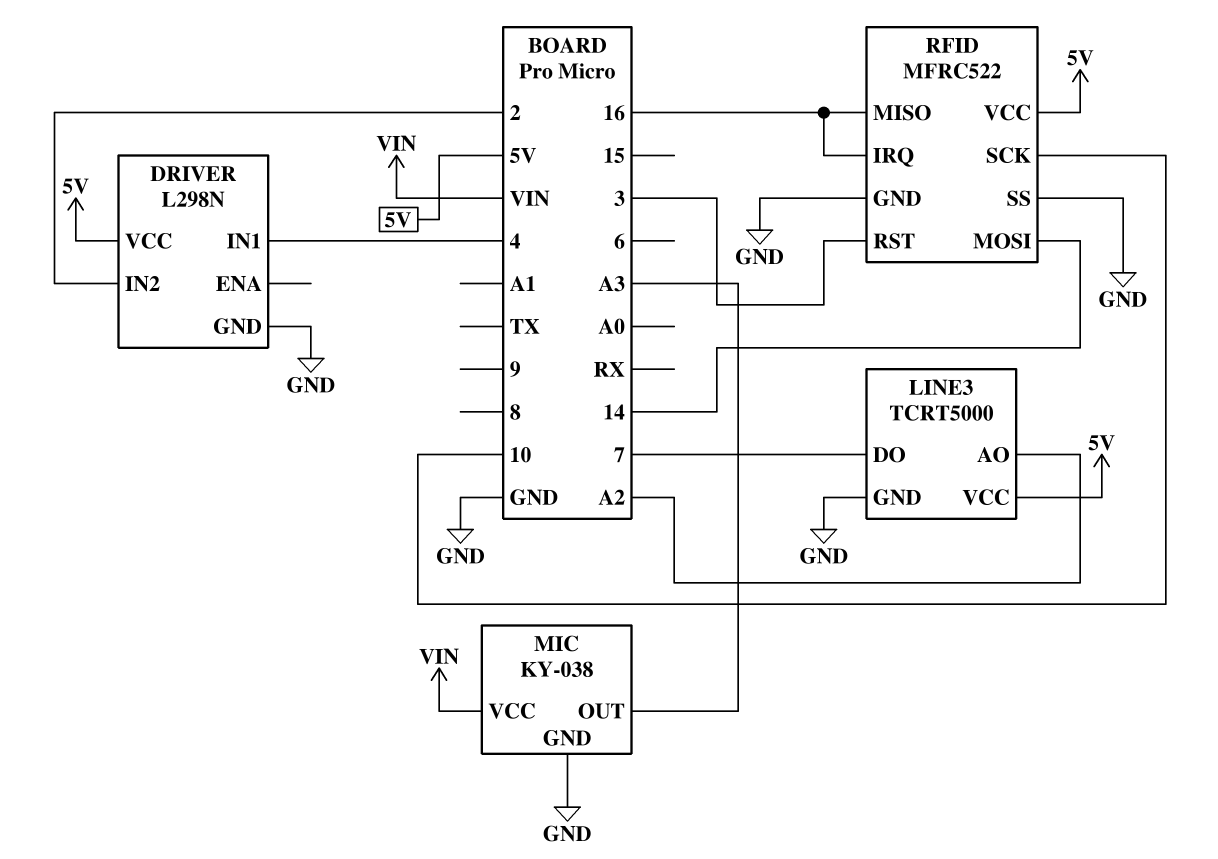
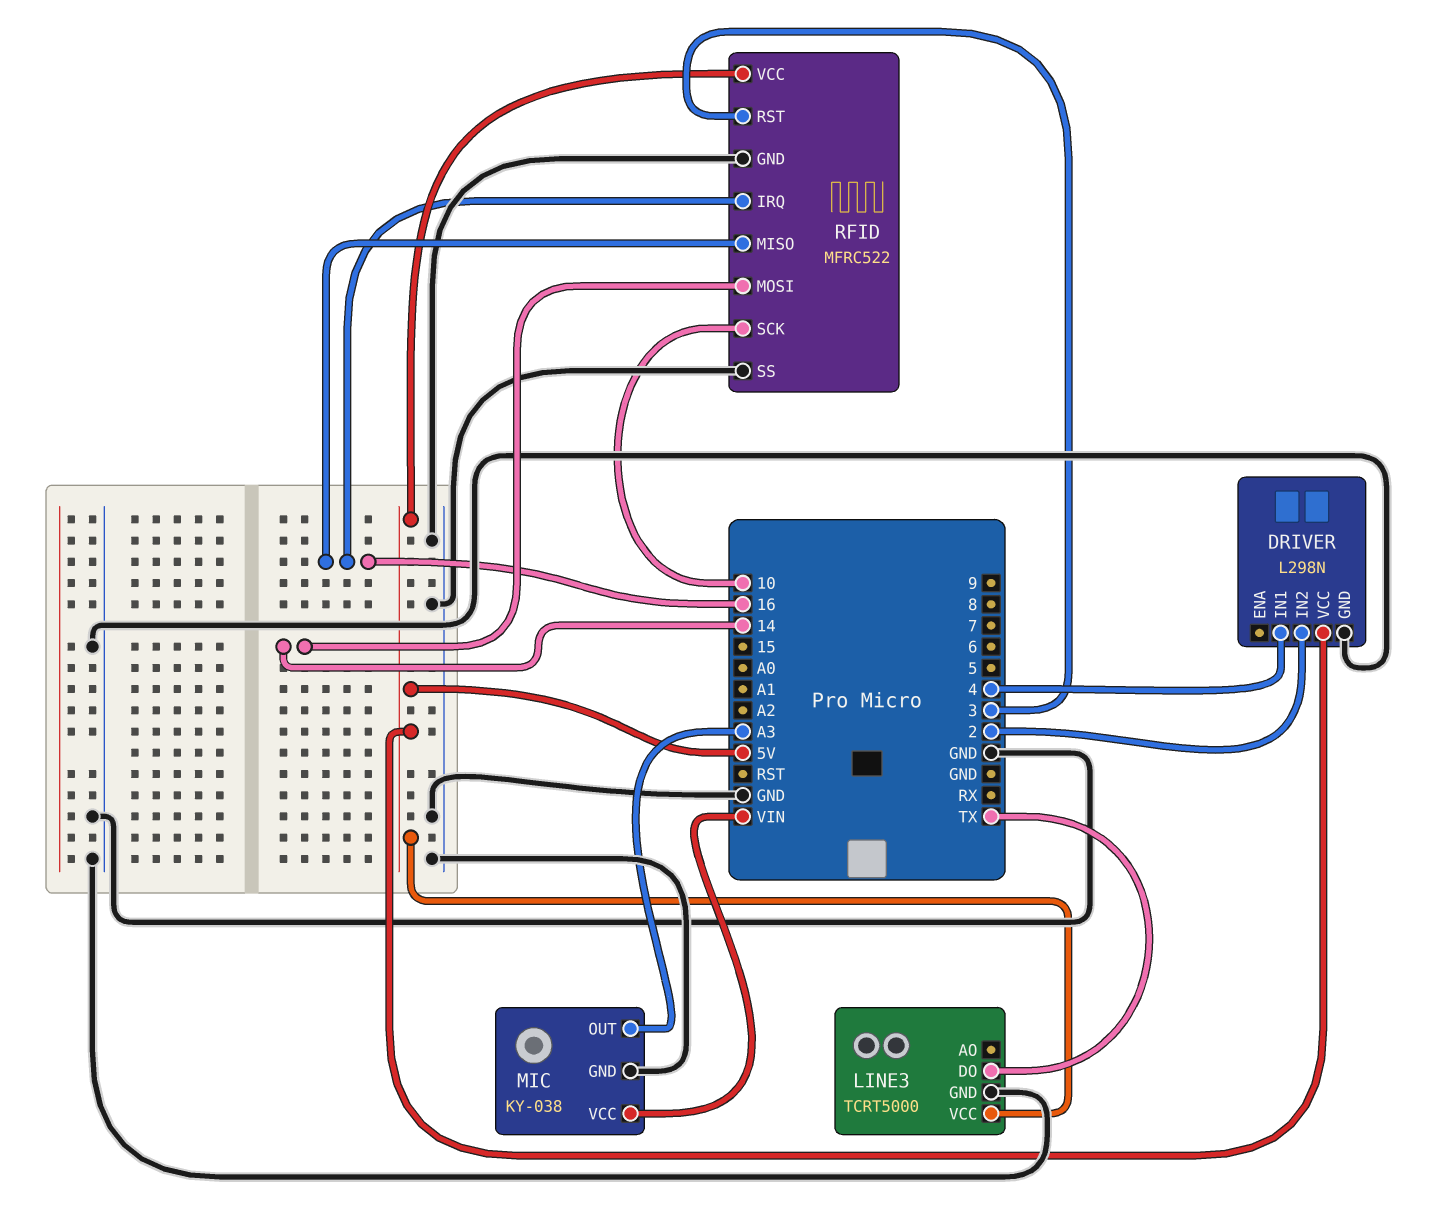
LINE3 pin AO: A2 -> none
LINE3 pin DO: 7 -> TX

